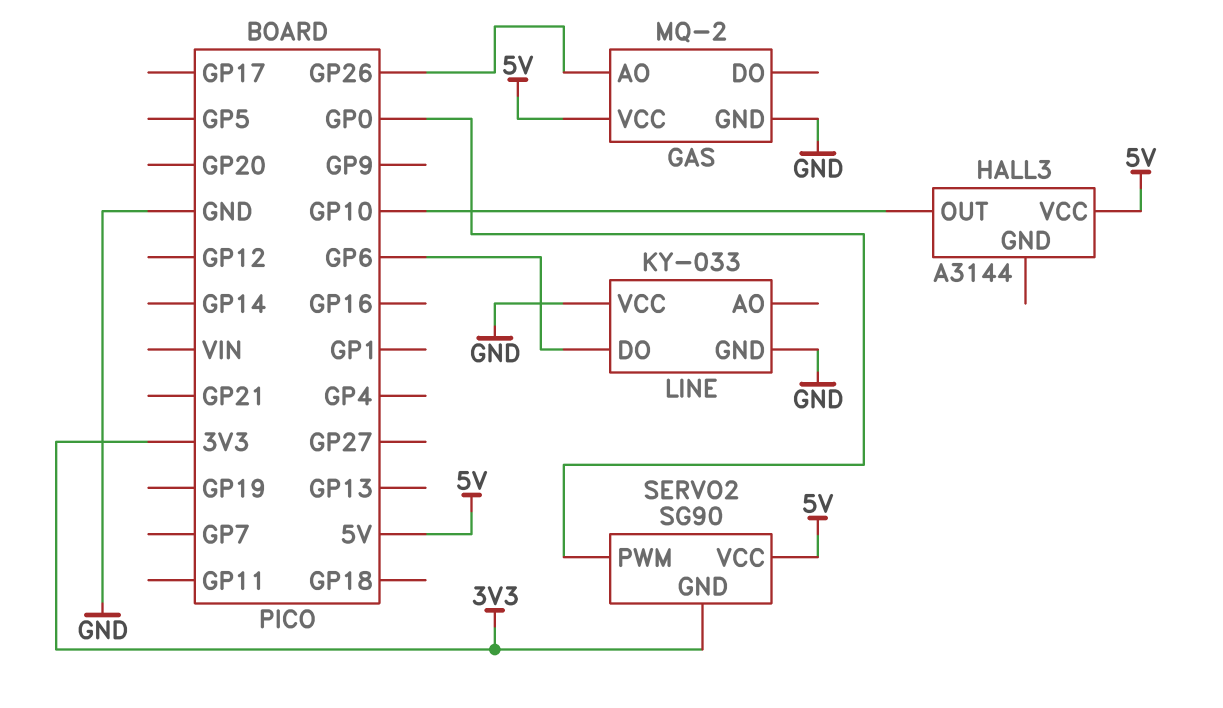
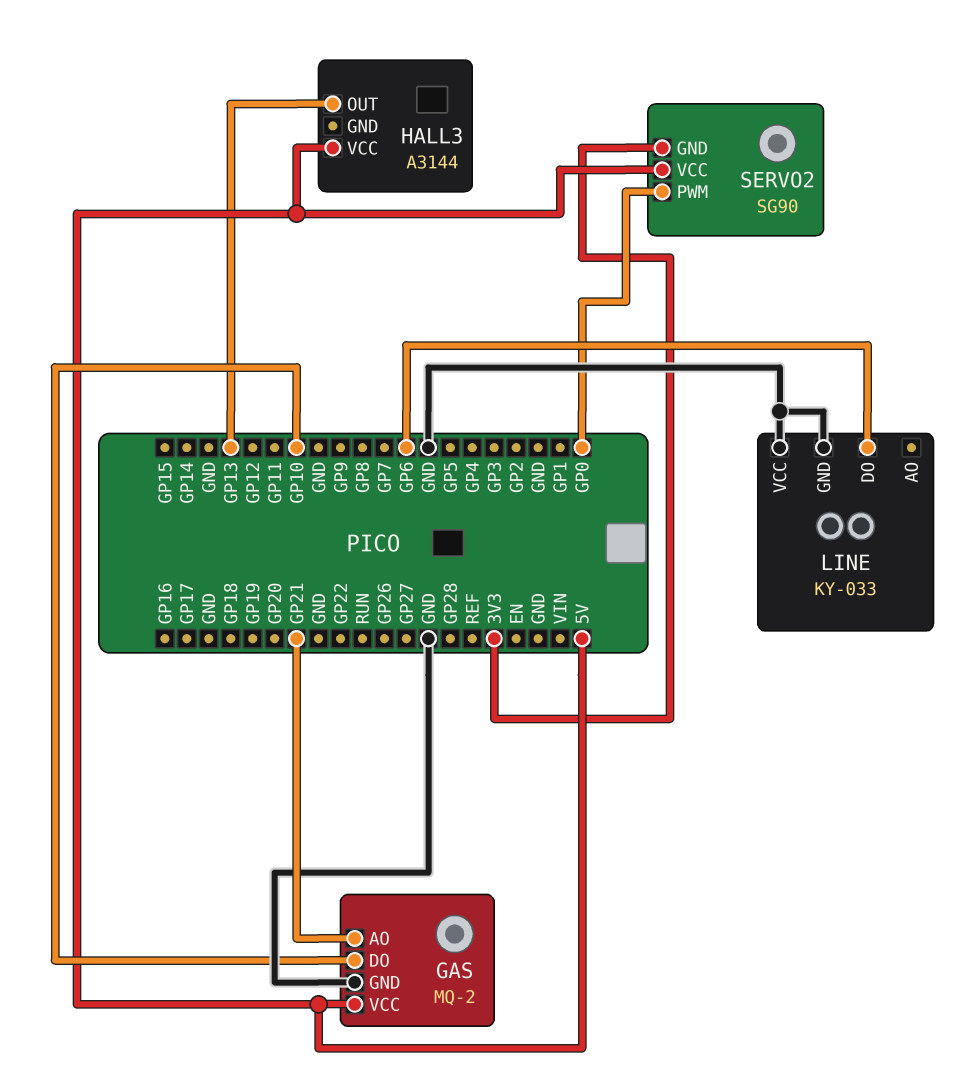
GAS pin AO: GP26 -> GP21
GAS pin DO: none -> GP10
HALL3 pin OUT: GP10 -> GP13

